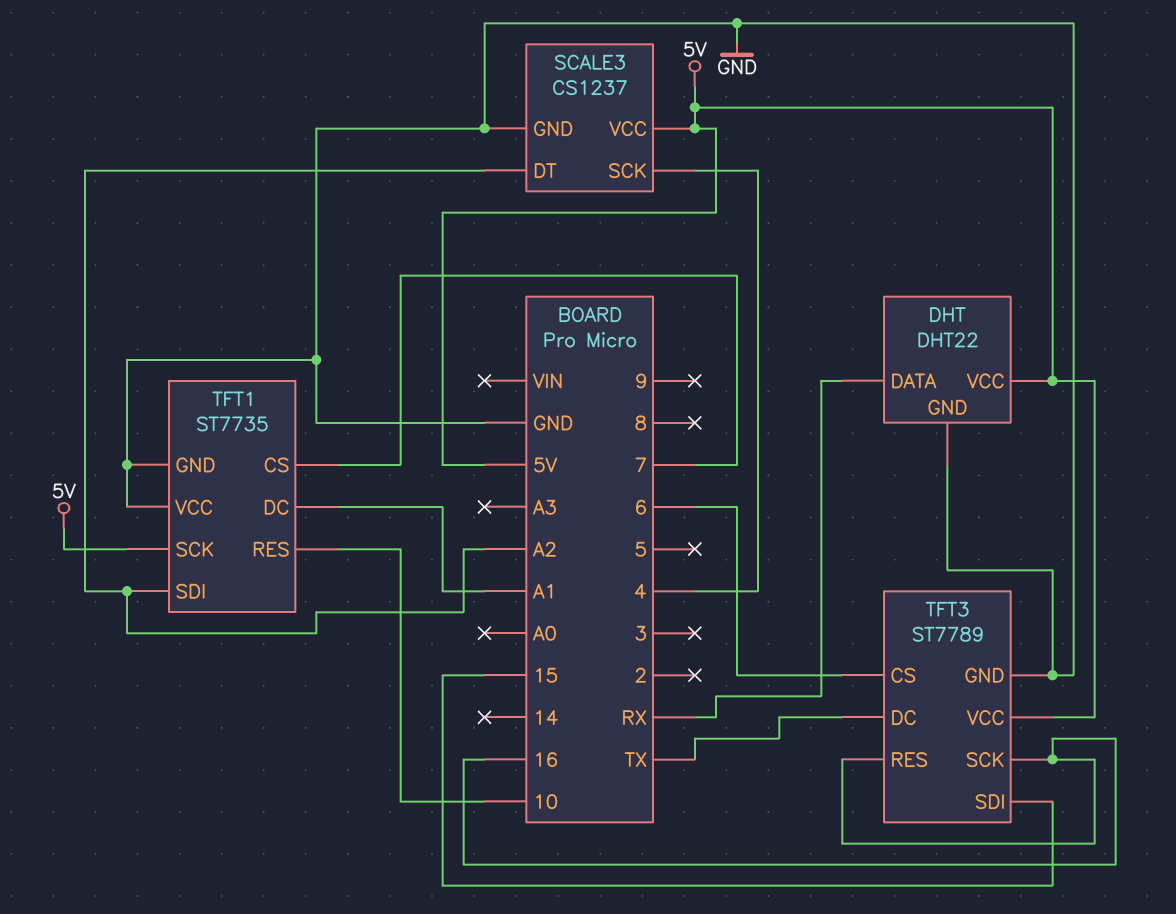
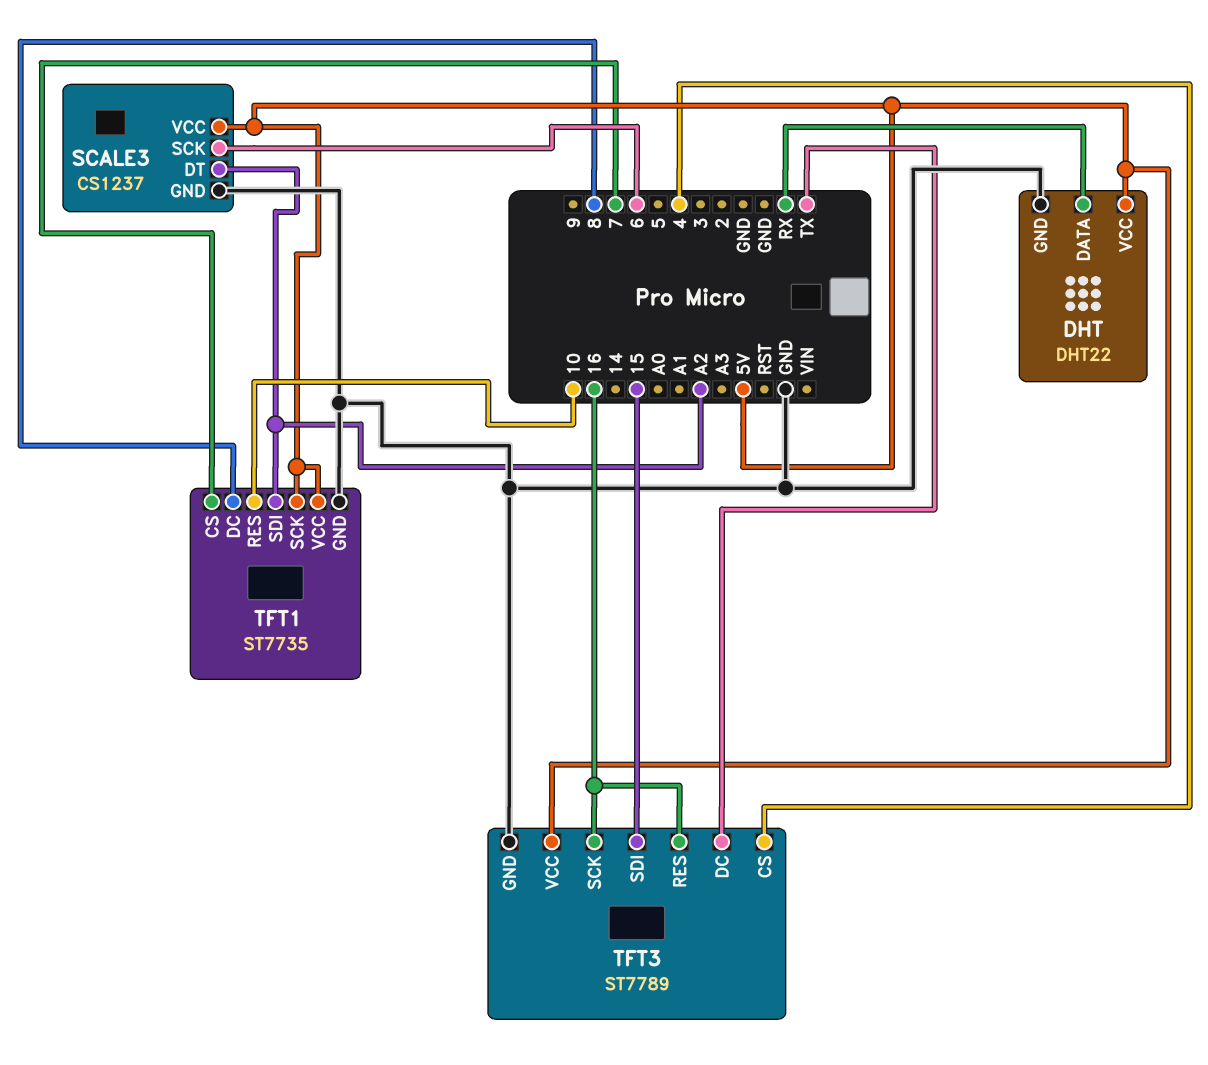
SCALE3 pin SCK: 4 -> 6
TFT1 pin DC: A1 -> 8
TFT1 pin VCC: GND -> 5V
TFT3 pin CS: 6 -> 4

